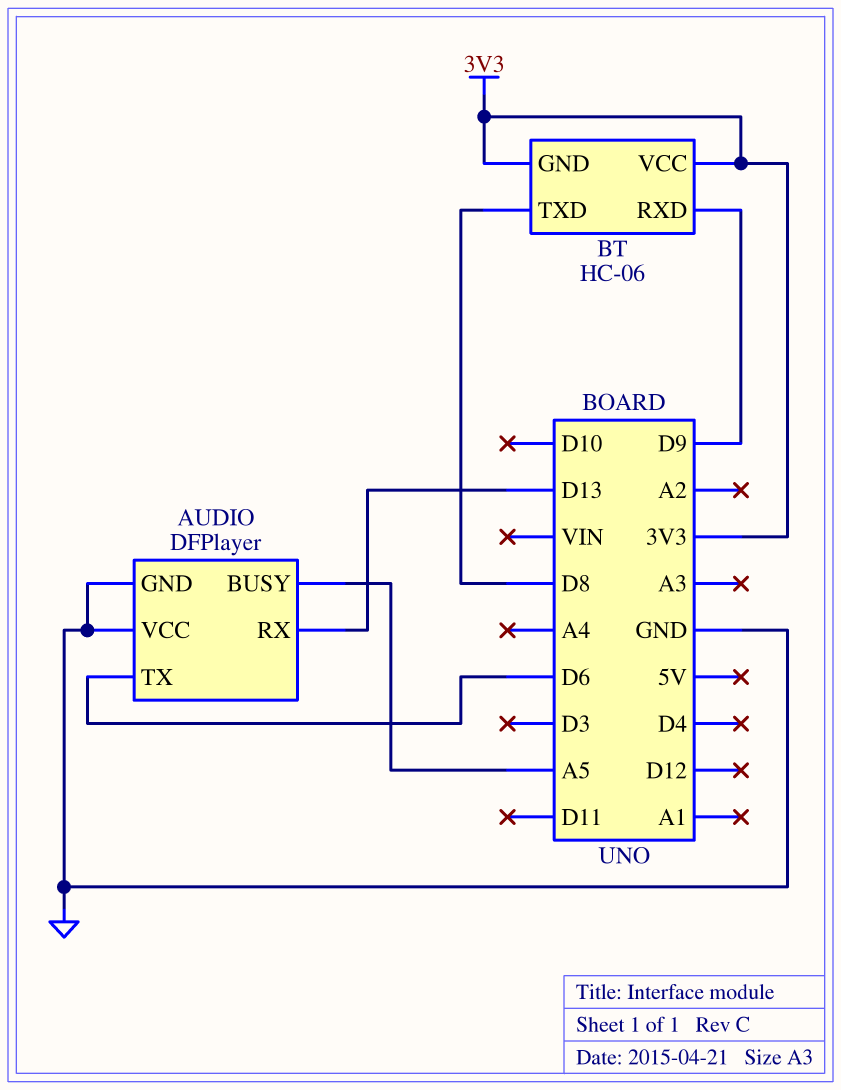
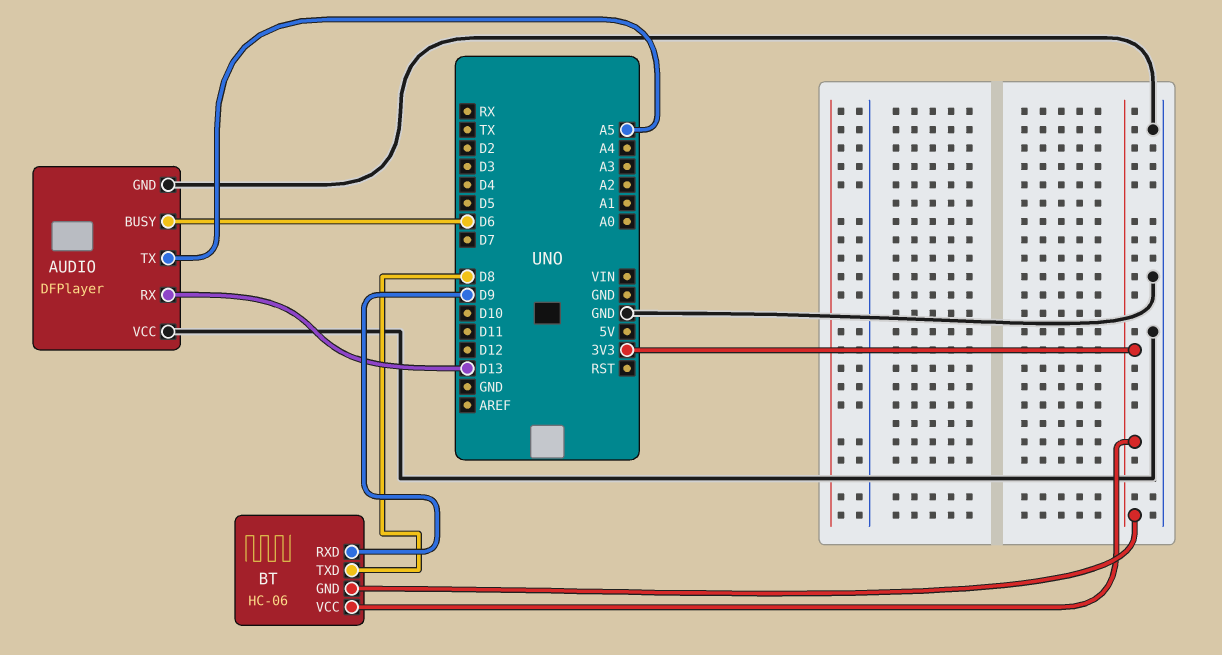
AUDIO pin BUSY: A5 -> D6
AUDIO pin TX: D6 -> A5

